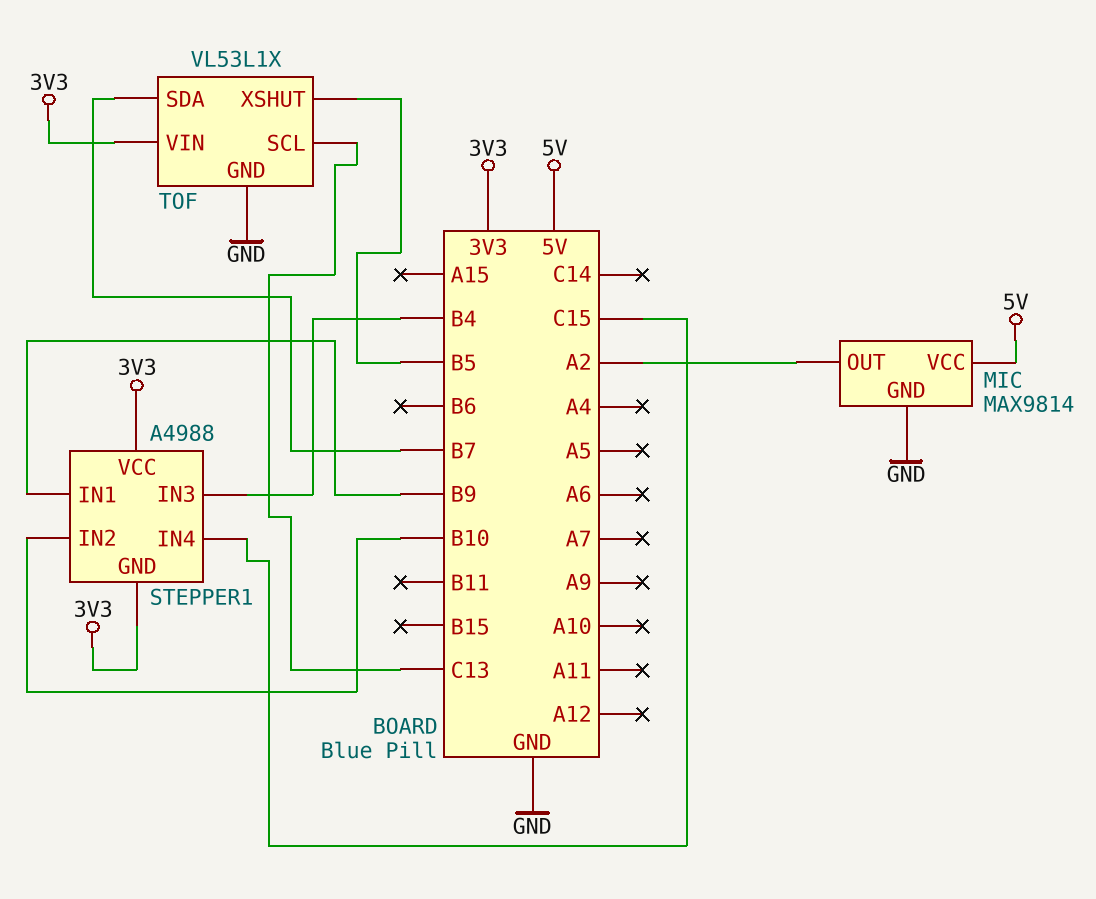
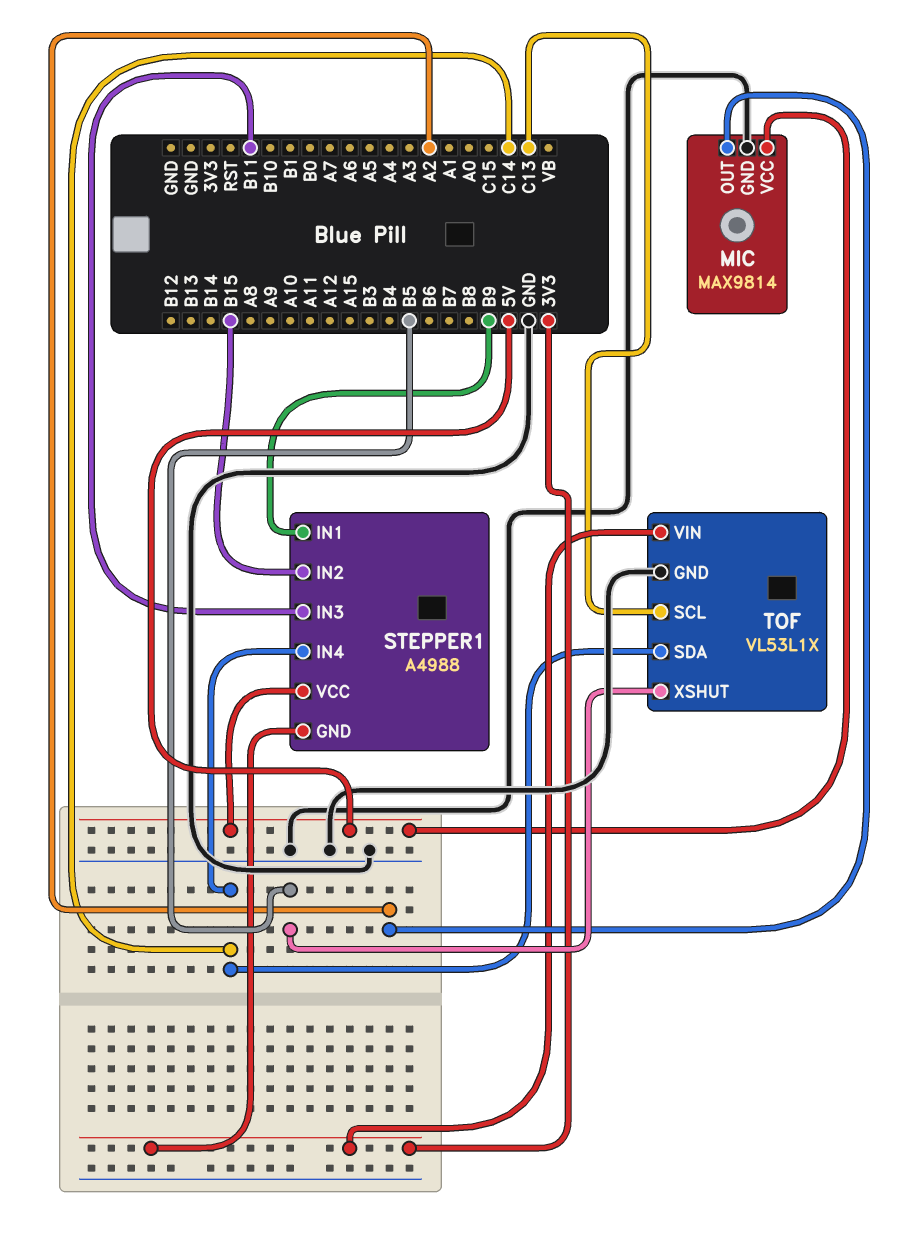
STEPPER1 pin IN2: B10 -> B15
STEPPER1 pin IN3: B4 -> B11
STEPPER1 pin IN4: C15 -> C14
STEPPER1 pin VCC: 3V3 -> 5V
TOF pin SDA: B7 -> C14

